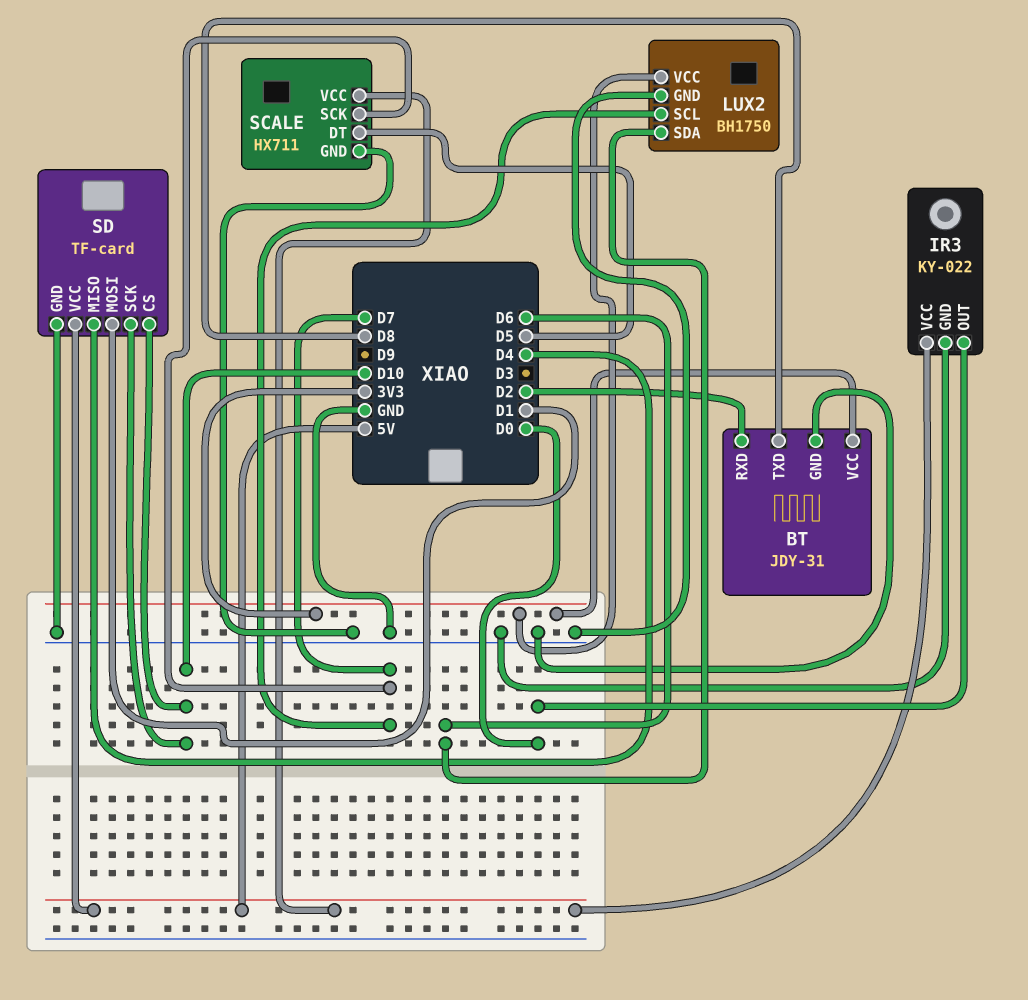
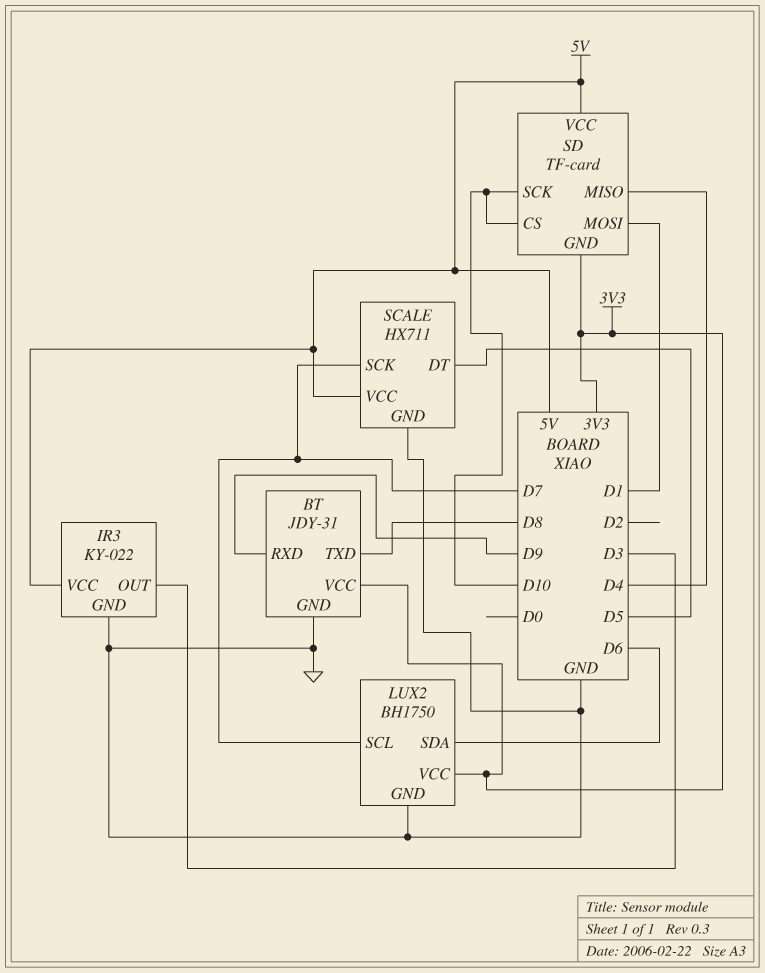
BT pin RXD: D2 -> D9
IR3 pin OUT: D0 -> D3
SD pin GND: GND -> 3V3

